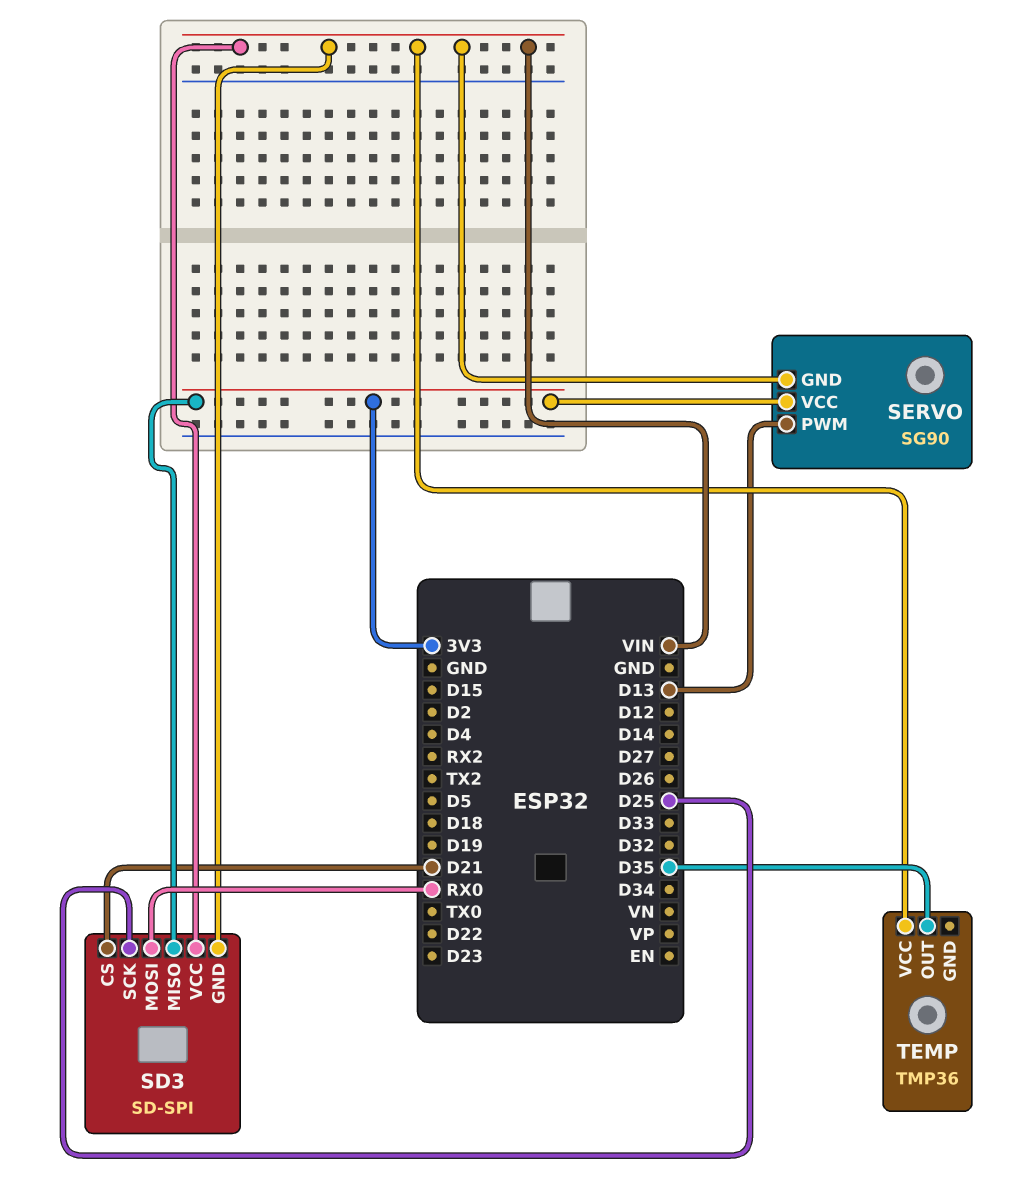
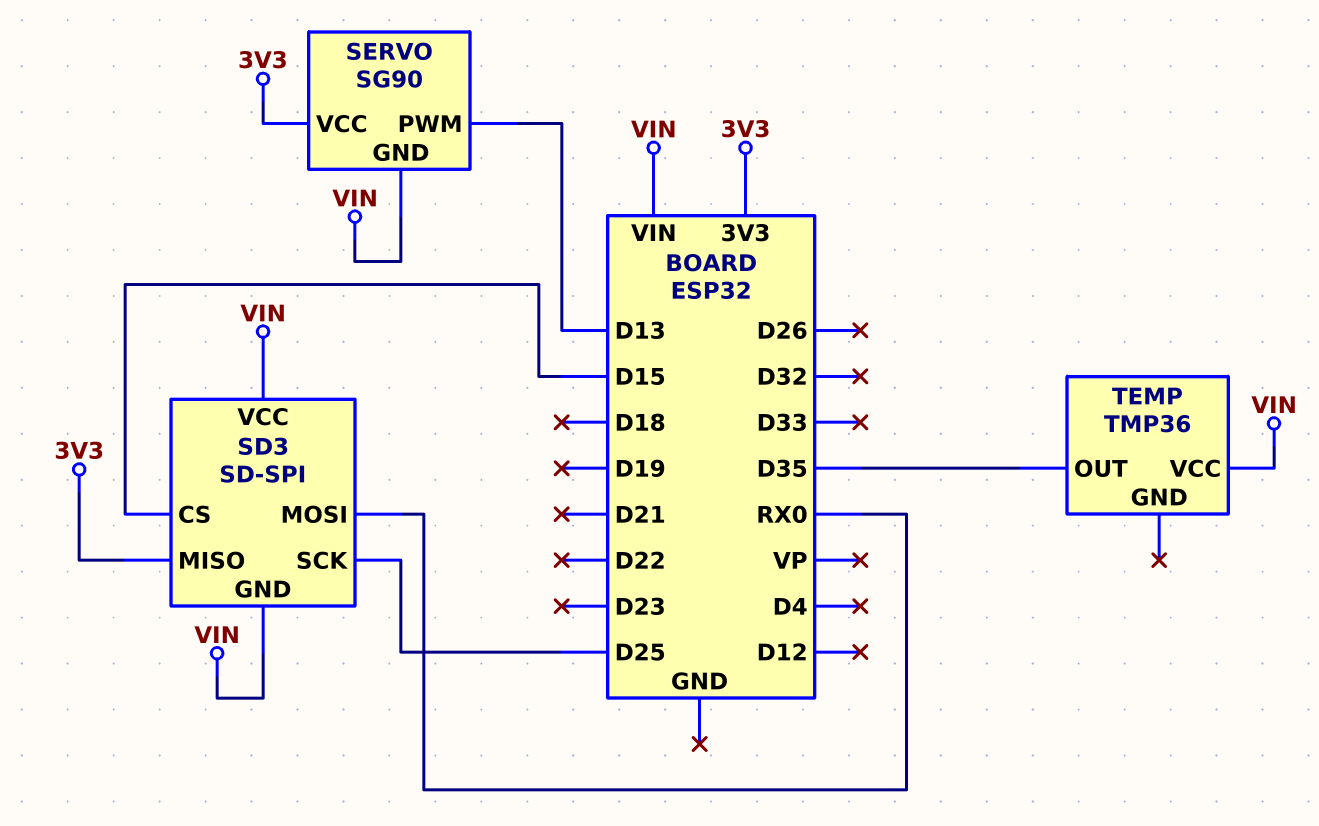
SD3 pin CS: D21 -> D15

